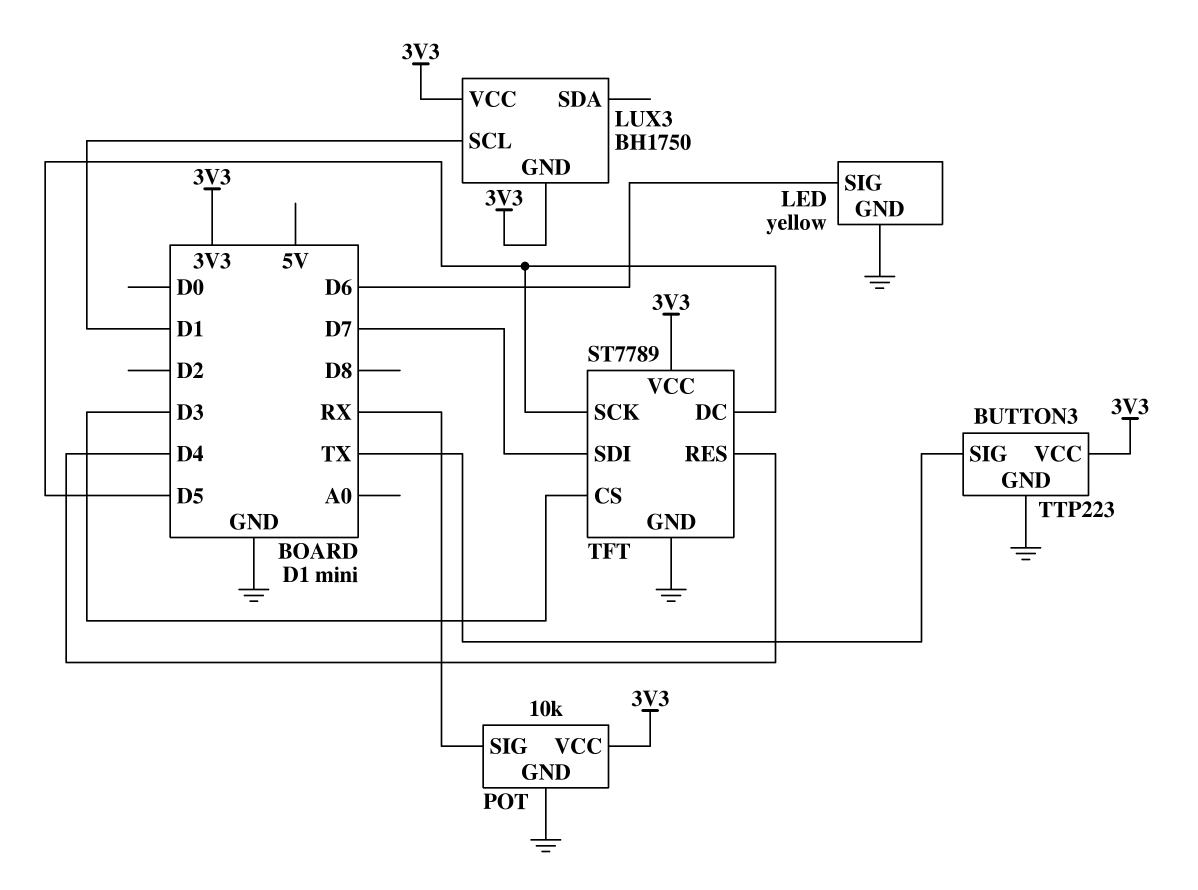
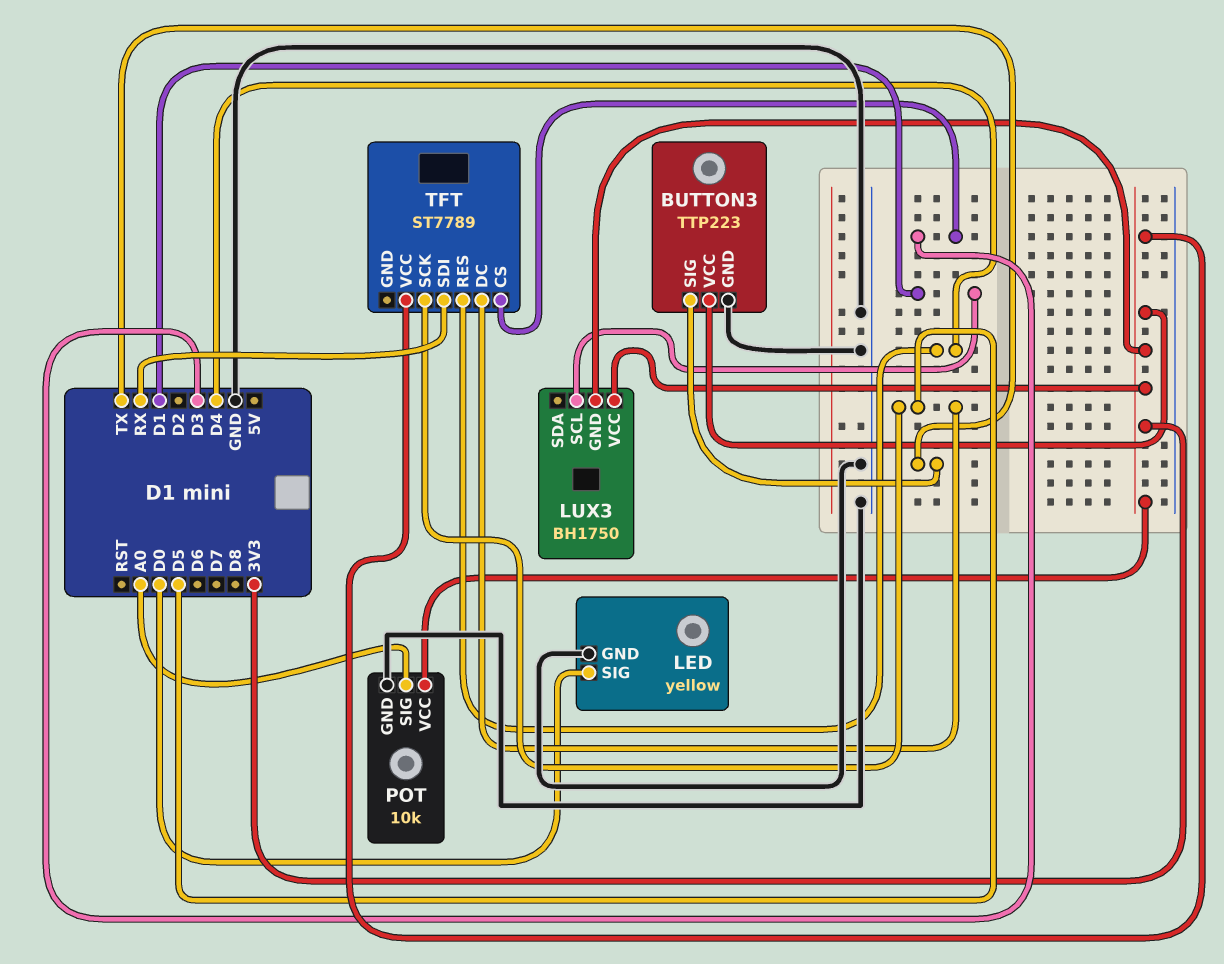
LED pin SIG: D6 -> D0
POT pin SIG: RX -> A0
TFT pin GND: GND -> none
TFT pin SDI: D7 -> RX

